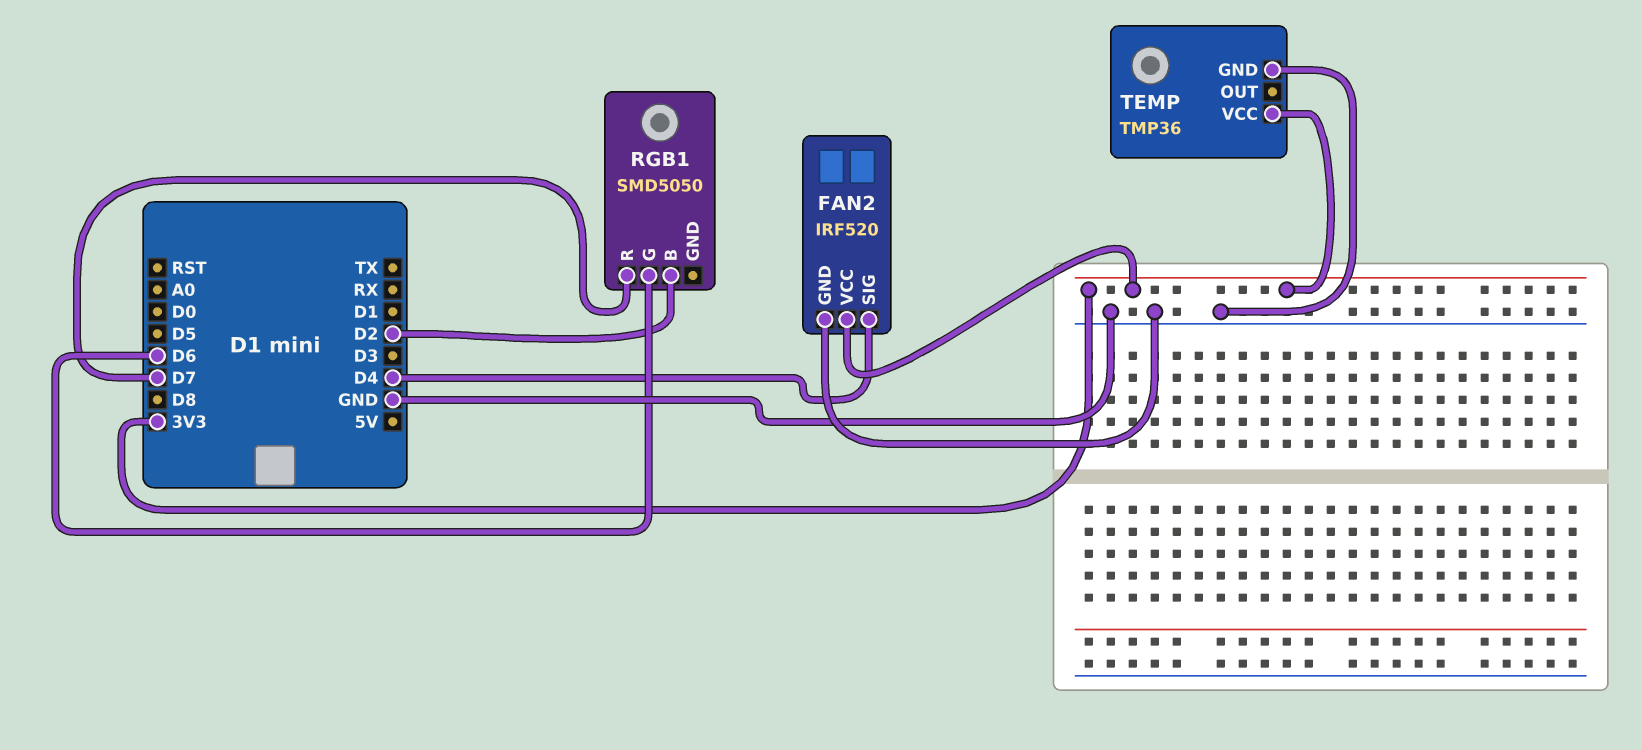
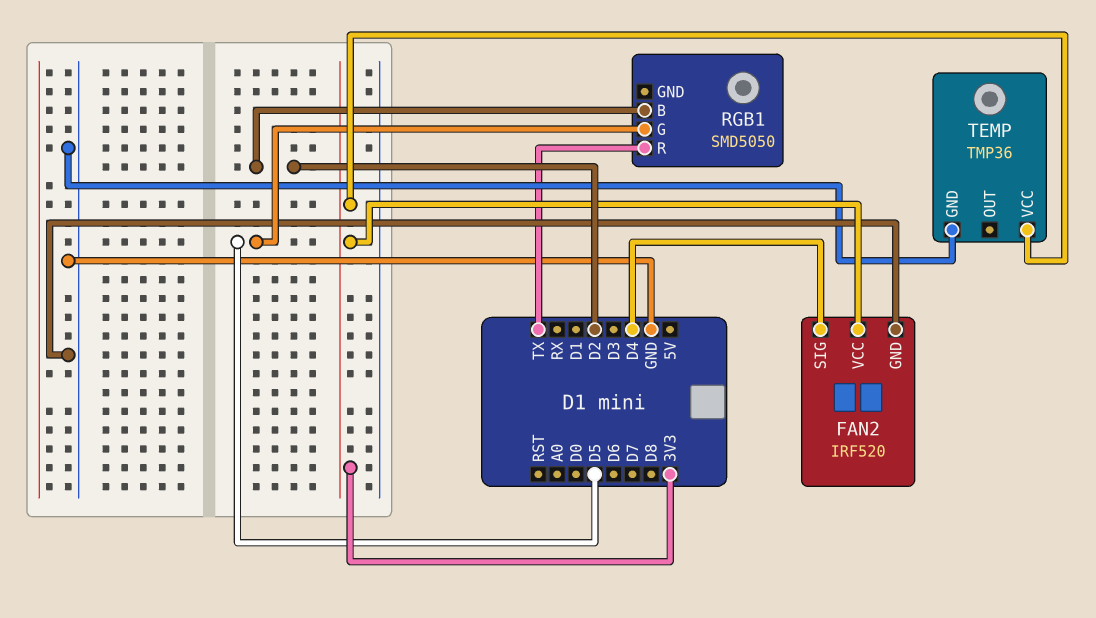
RGB1 pin G: D6 -> D5
RGB1 pin R: D7 -> TX

